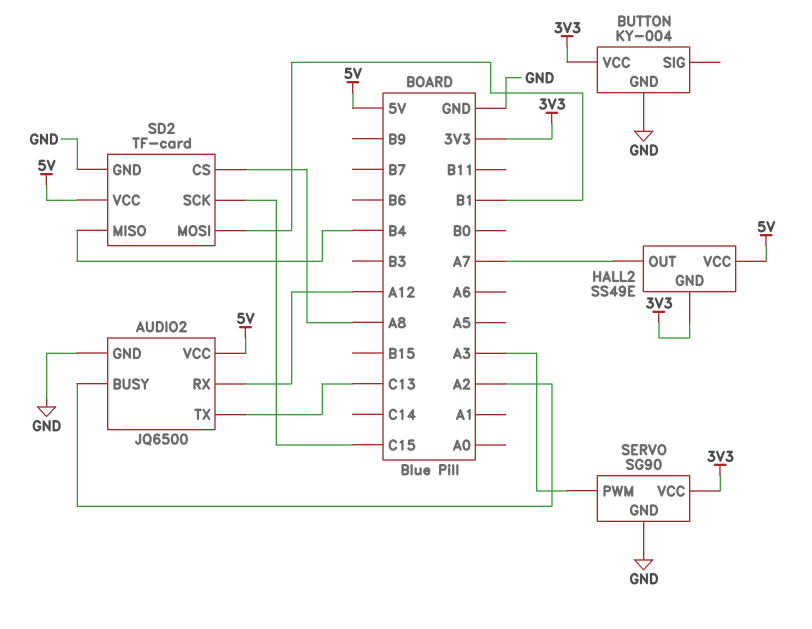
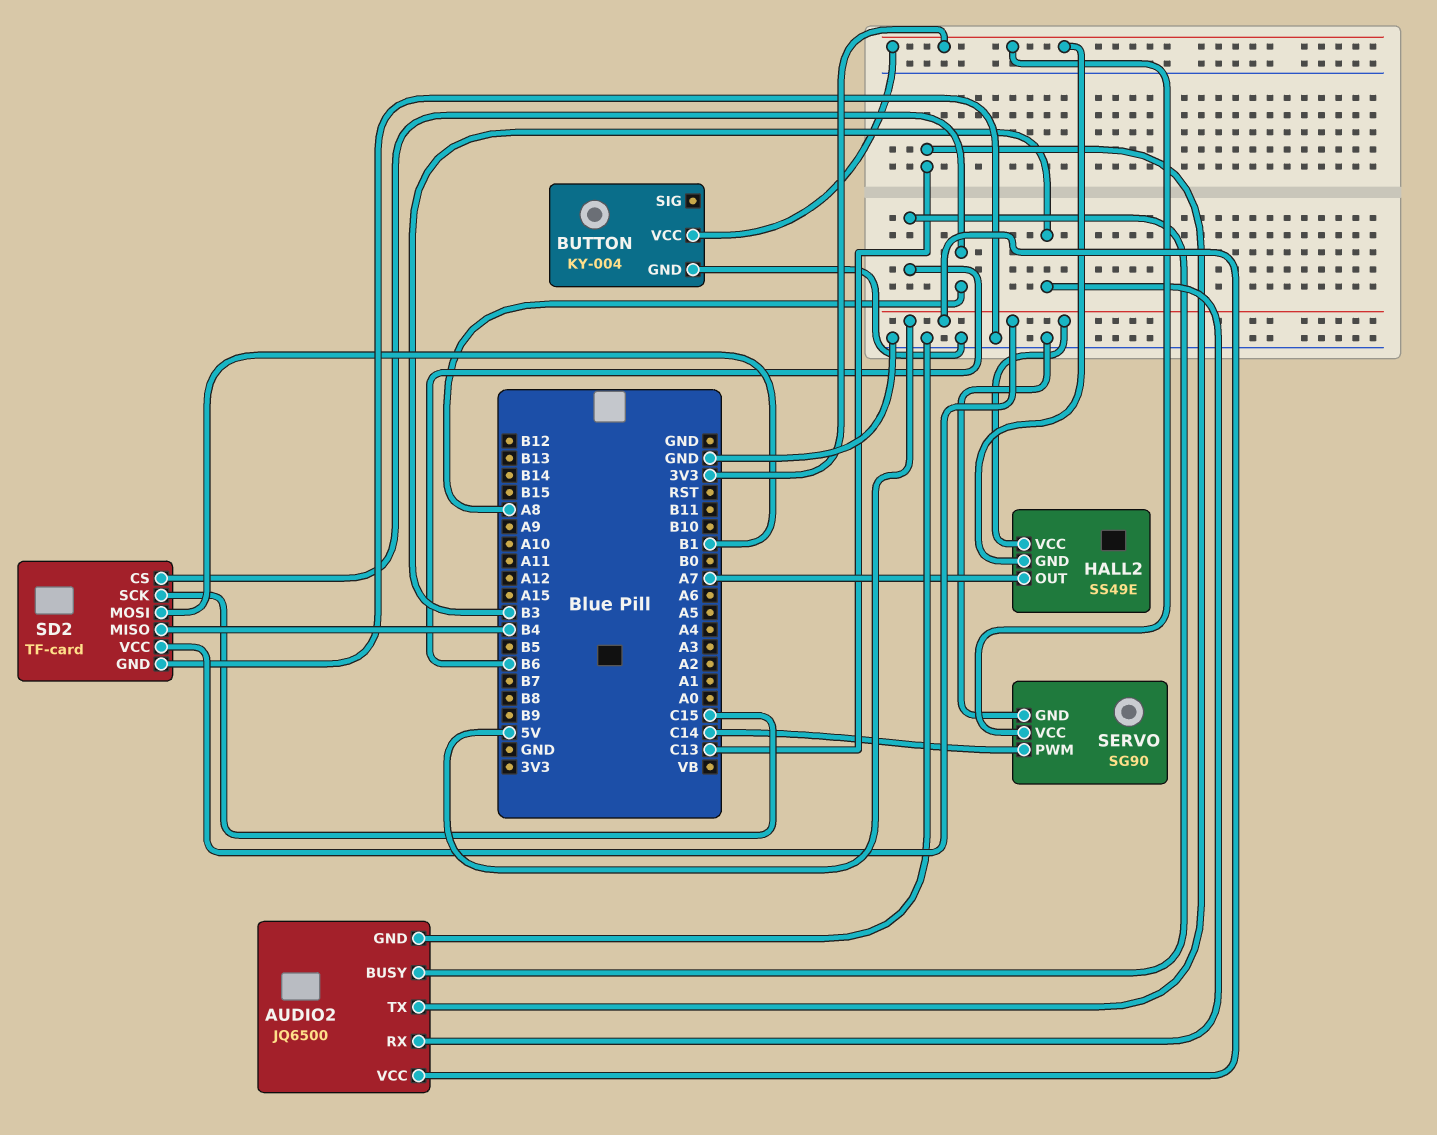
AUDIO2 pin BUSY: A2 -> B6
AUDIO2 pin RX: A12 -> B3
SERVO pin PWM: A3 -> C14

